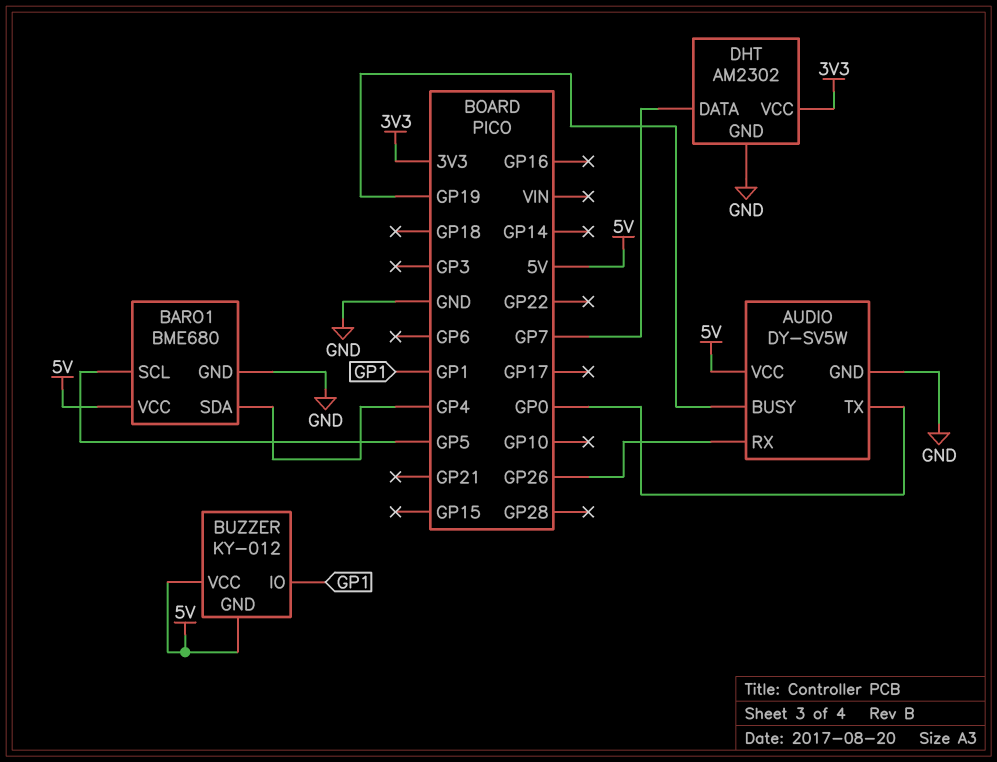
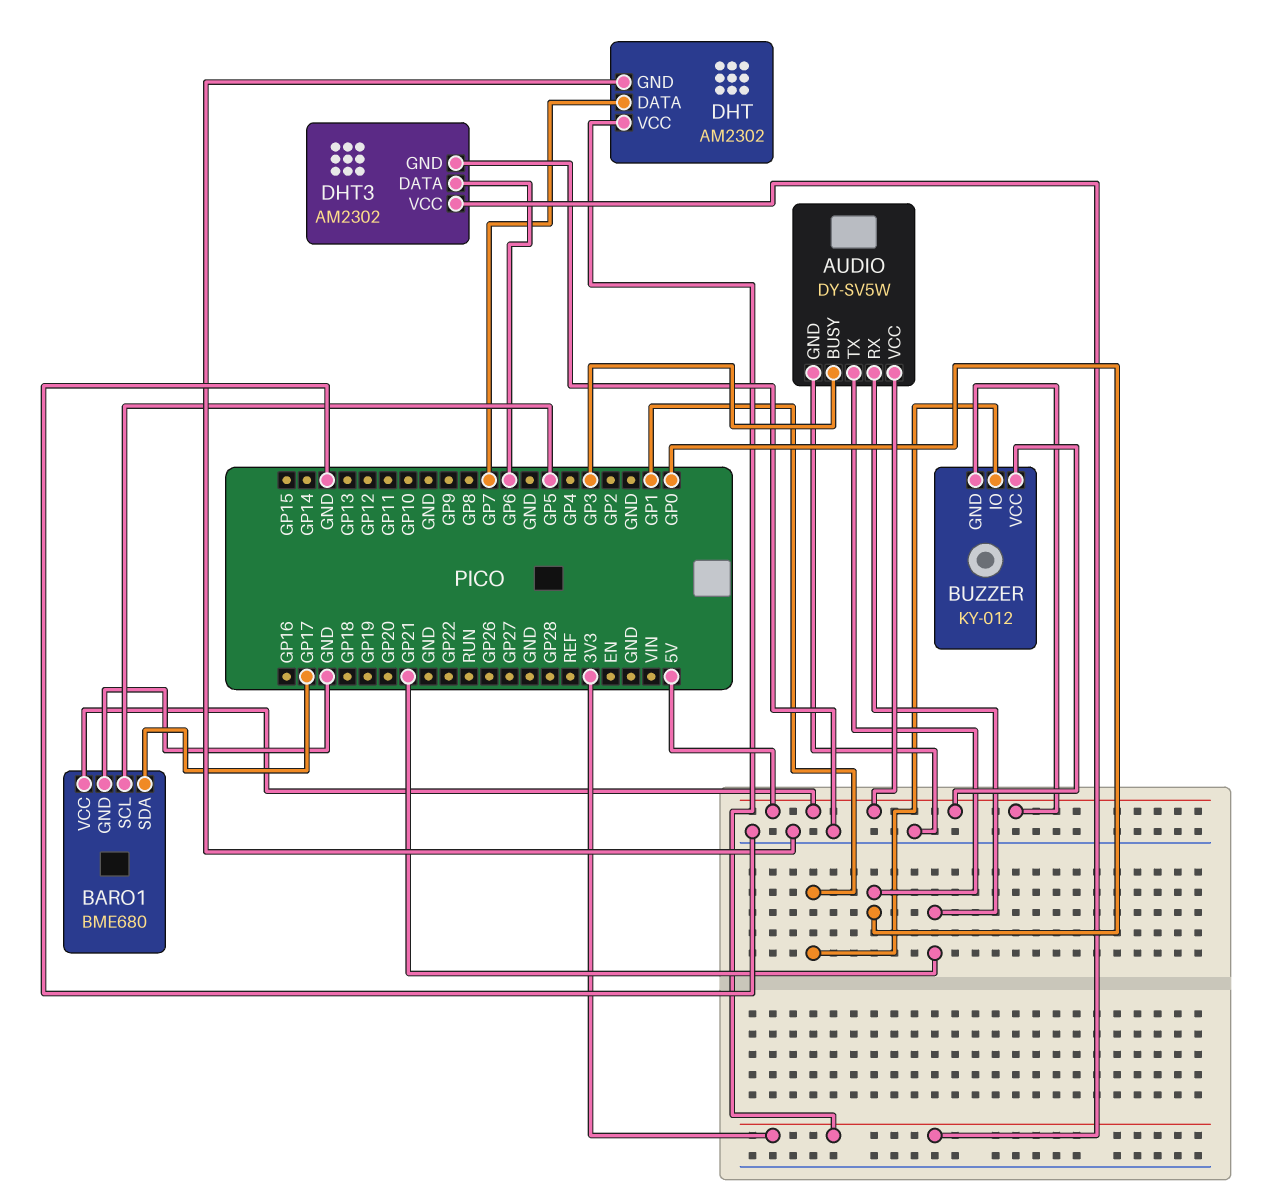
AUDIO pin BUSY: GP19 -> GP3
AUDIO pin RX: GP26 -> GP21
BARO1 pin SDA: GP4 -> GP17
DHT3: none -> AM2302
DHT3 pin DATA: none -> GP6
DHT3 pin GND: none -> GND
DHT3 pin VCC: none -> 3V3

